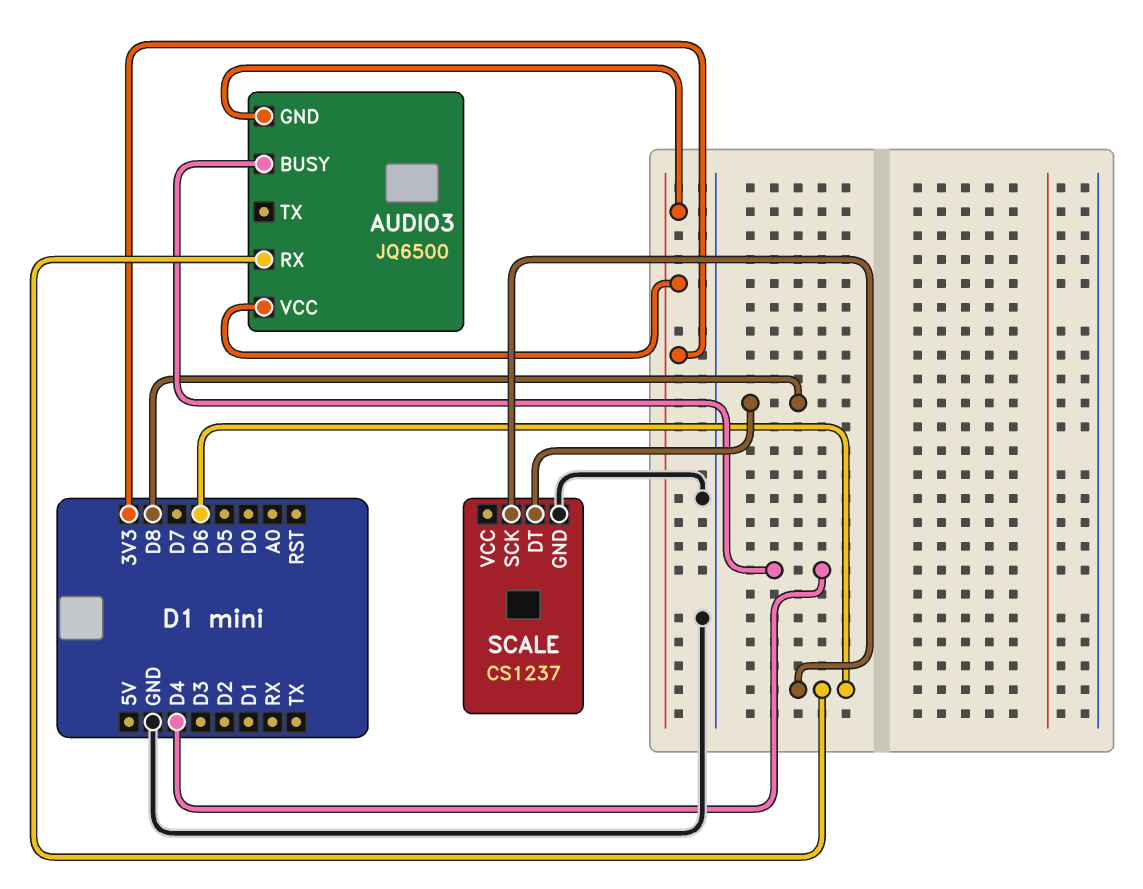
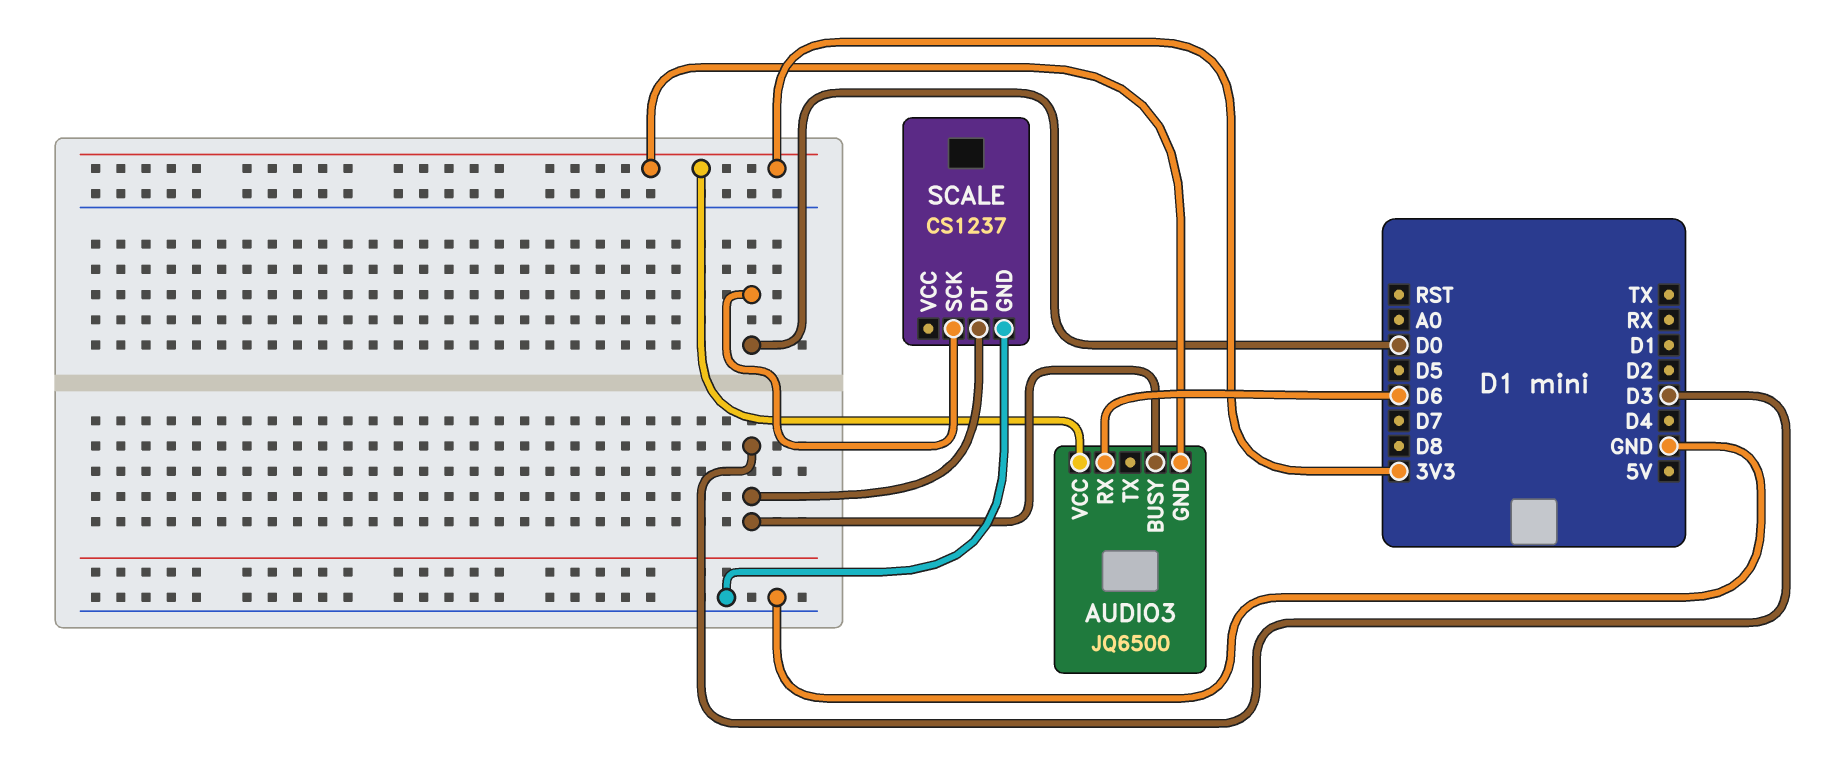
AUDIO3 pin BUSY: D4 -> D3
SCALE pin DT: D8 -> D3
SCALE pin SCK: D6 -> D0

